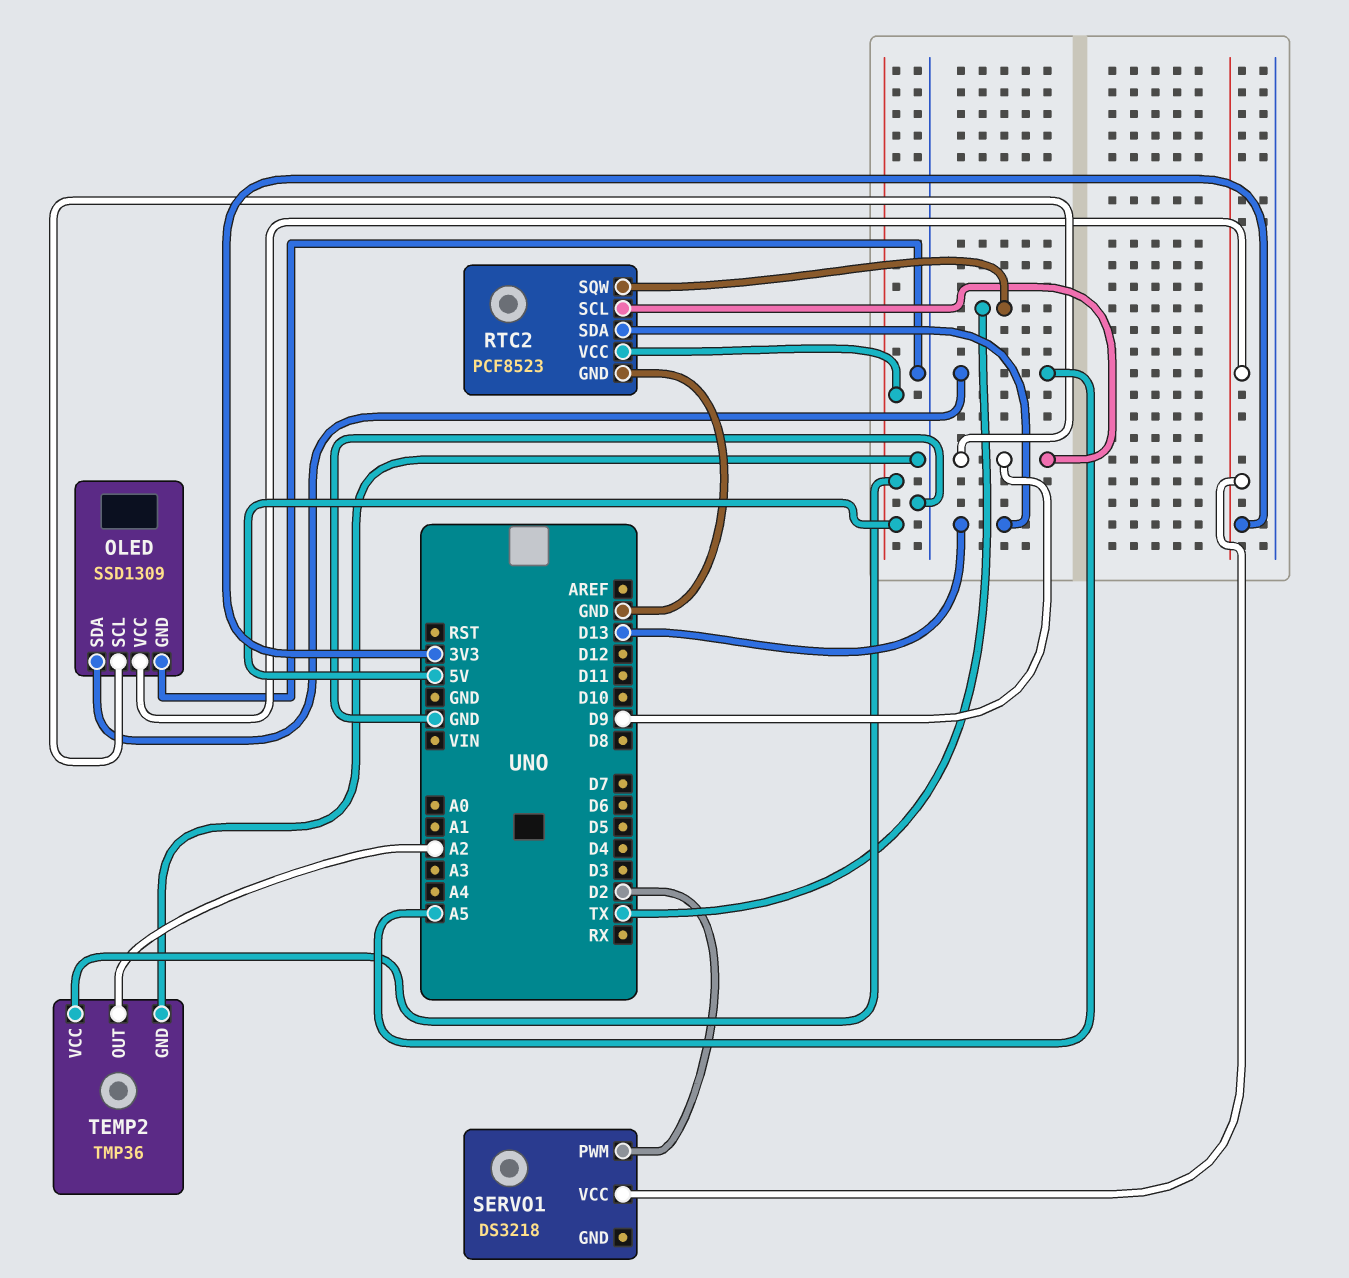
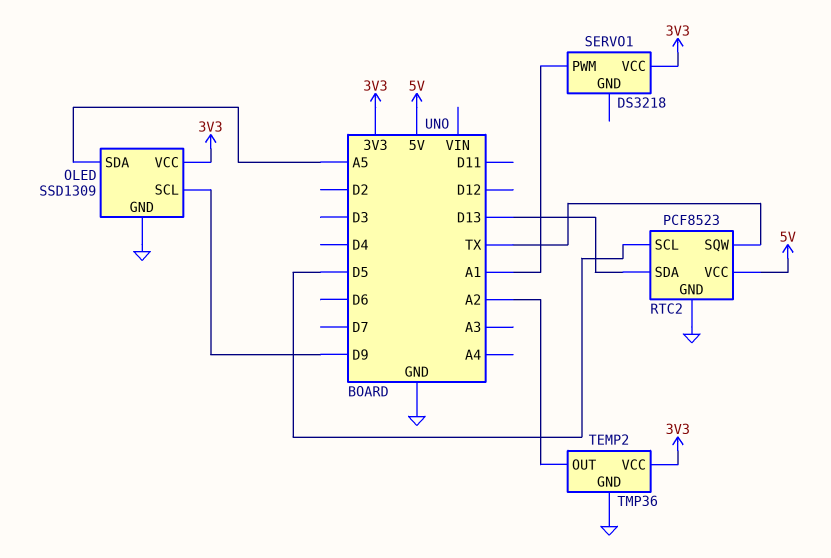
RTC2 pin SCL: D9 -> D5
SERVO1 pin PWM: D2 -> A1
TEMP2 pin VCC: 5V -> 3V3

